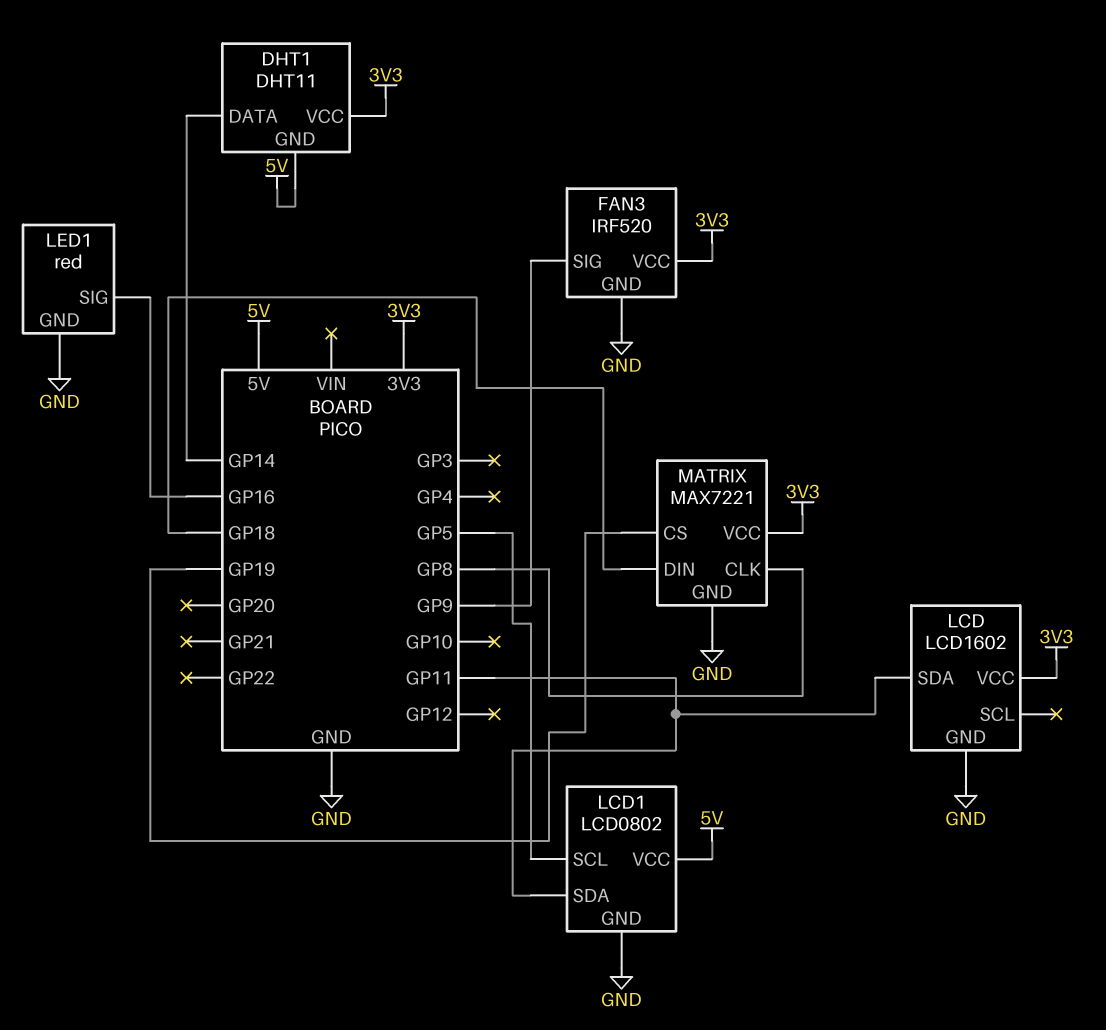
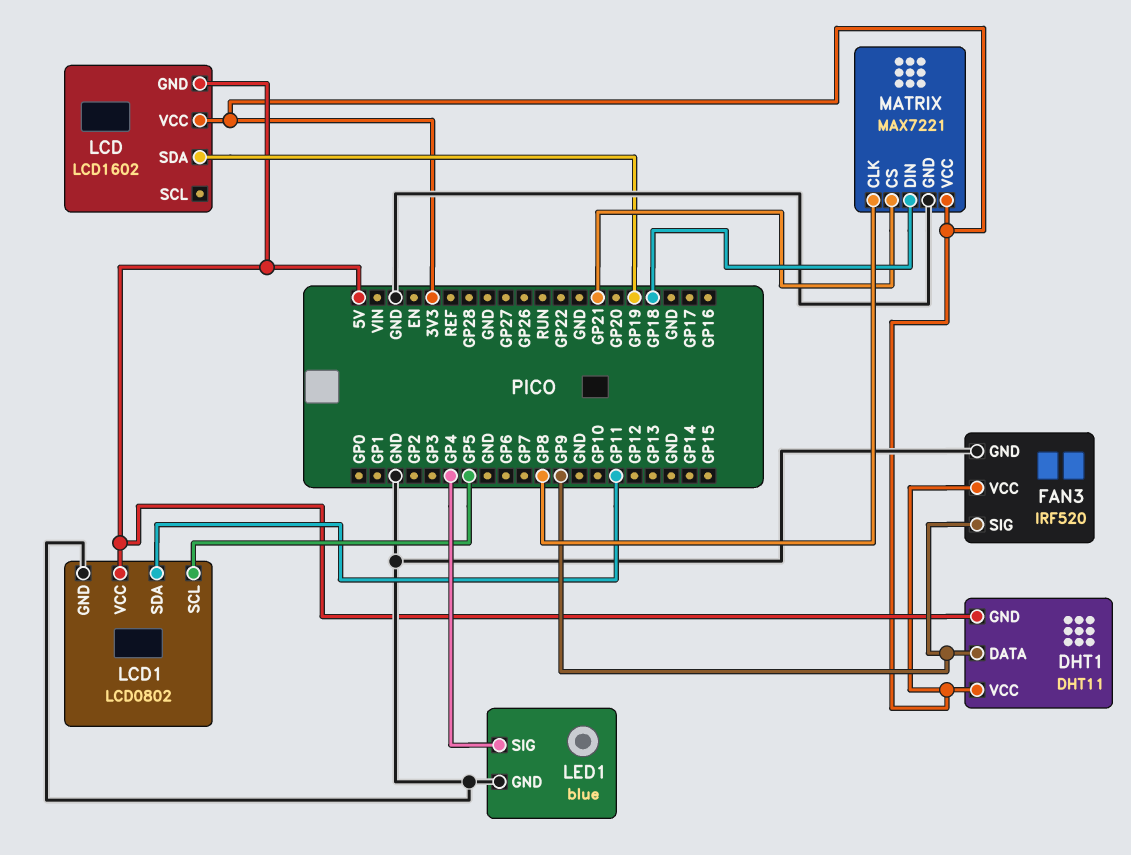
DHT1 pin DATA: GP14 -> GP9
LCD pin GND: GND -> 5V
LCD pin SDA: GP11 -> GP19
LED1: red -> blue
LED1 pin SIG: GP16 -> GP4
MATRIX pin CS: GP19 -> GP21

